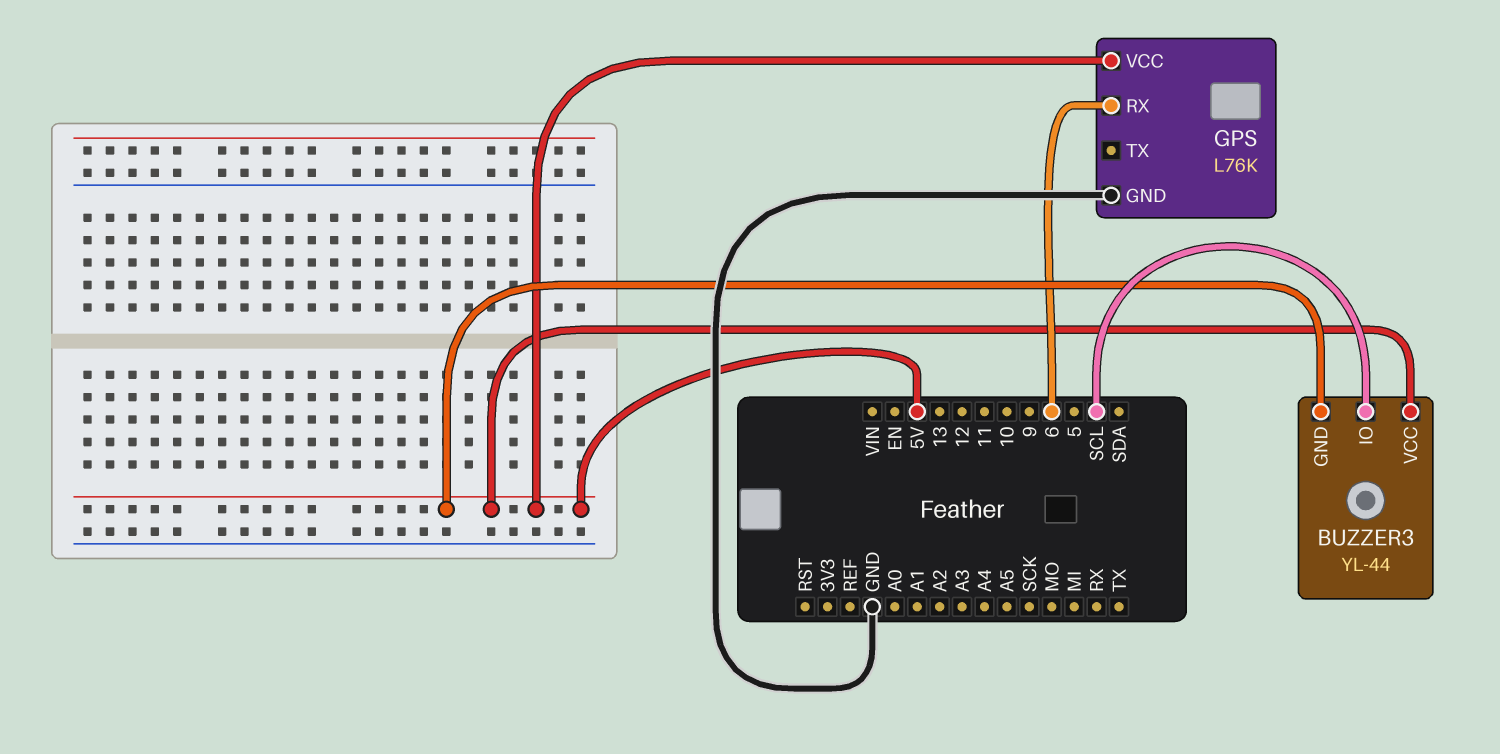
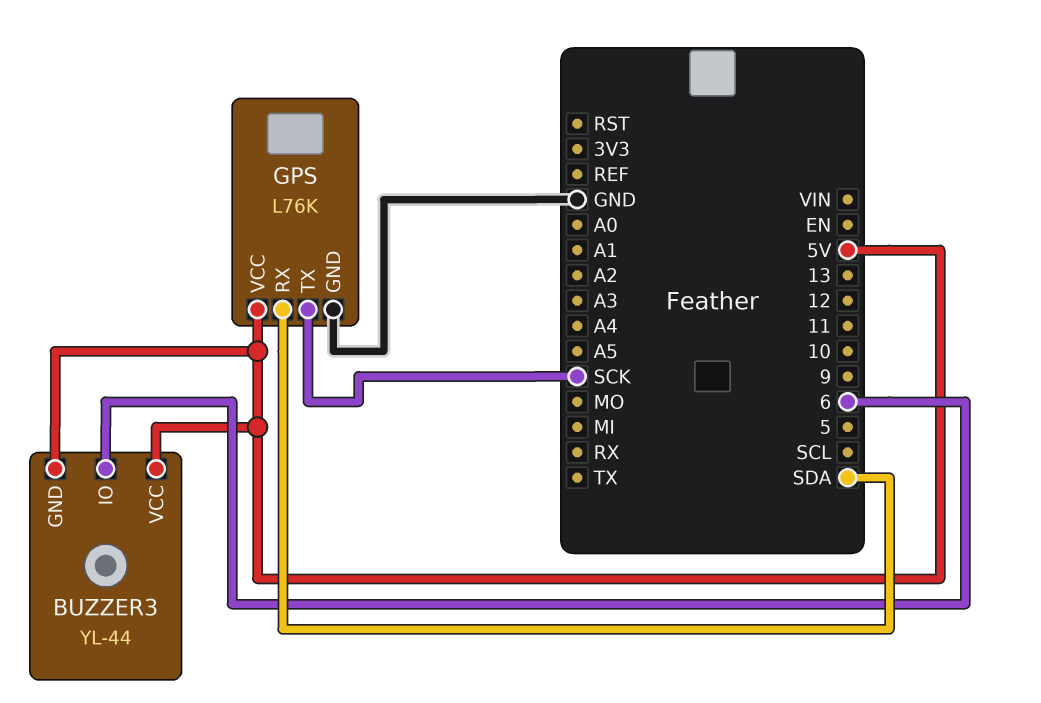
BUZZER3 pin IO: SCL -> 6
GPS pin RX: 6 -> SDA
GPS pin TX: none -> SCK

